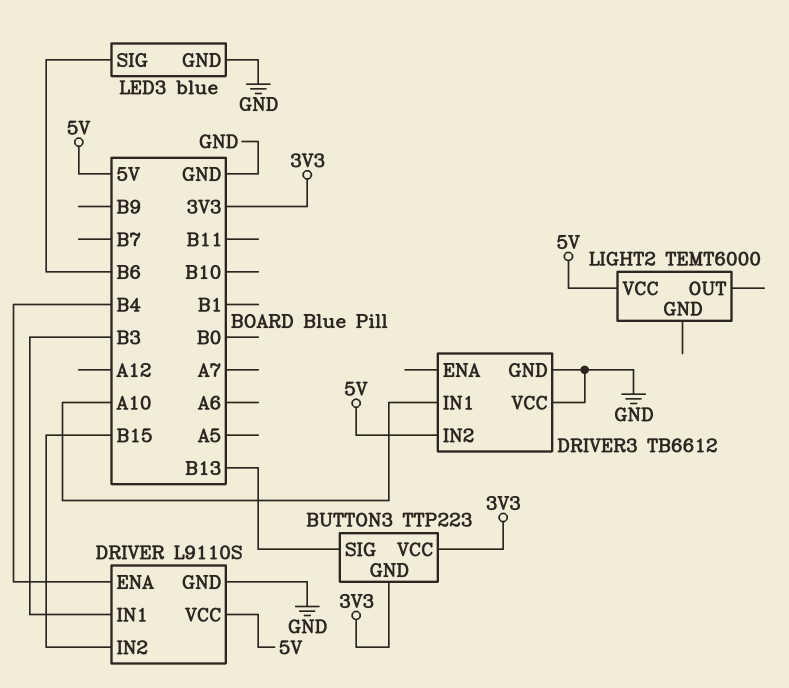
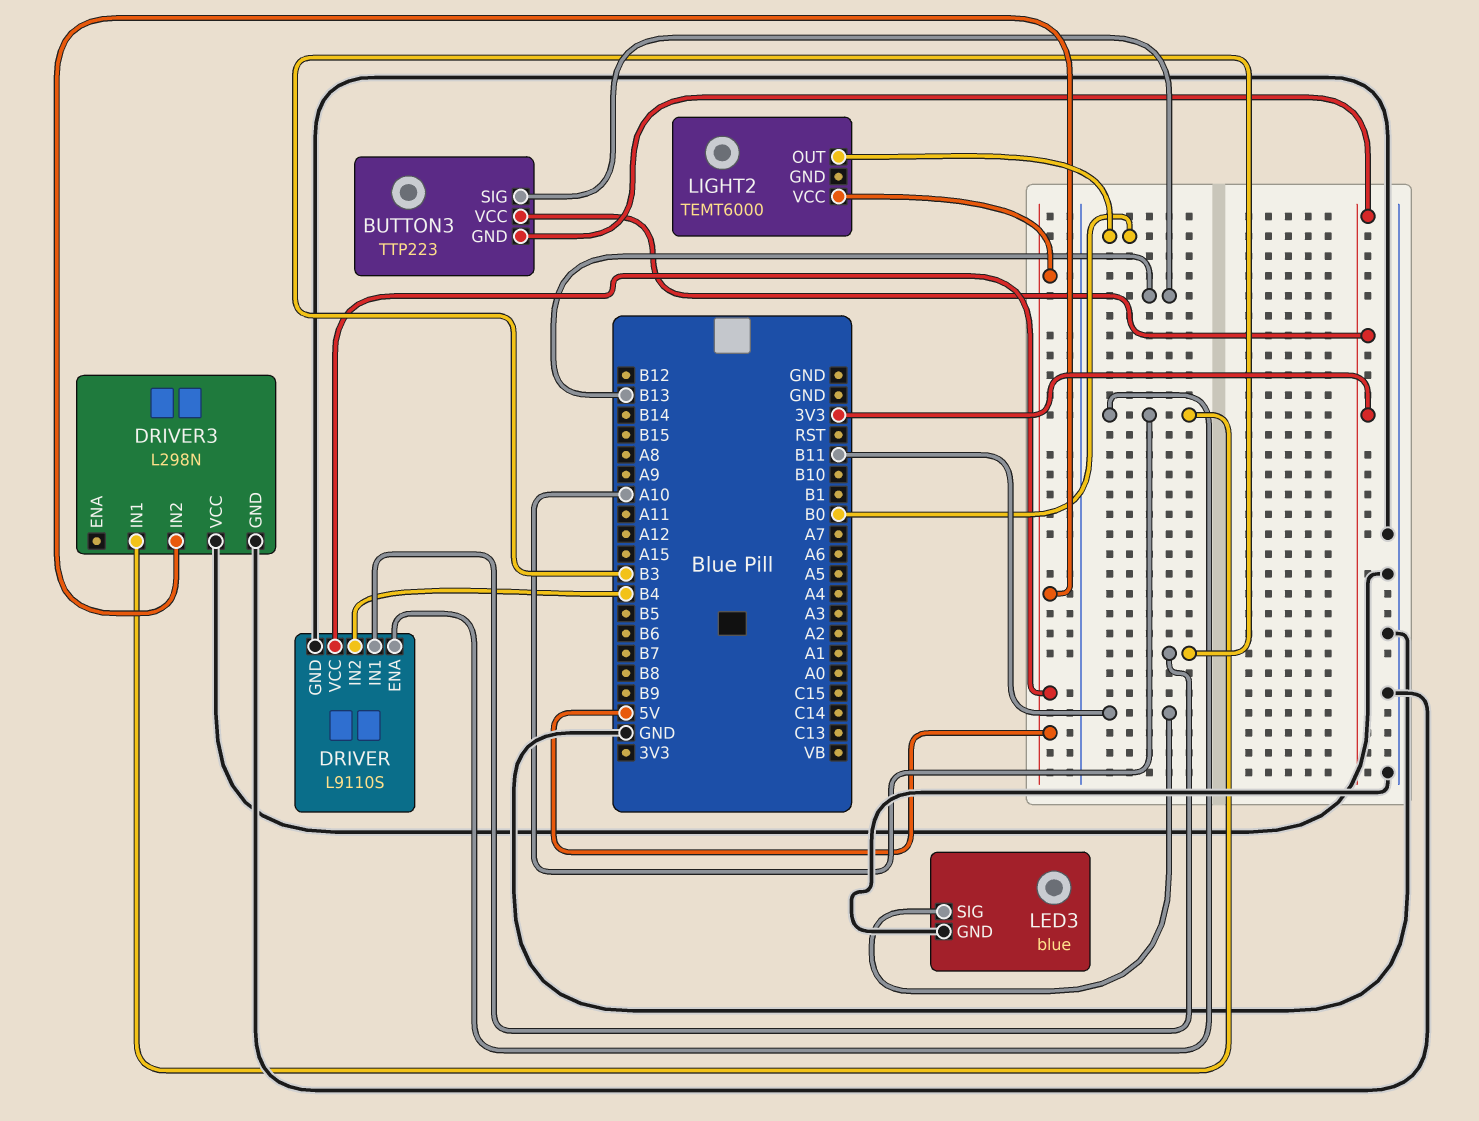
DRIVER pin ENA: B4 -> A10
DRIVER pin IN2: B15 -> B4
DRIVER3: TB6612 -> L298N
LED3 pin SIG: B6 -> B11
LIGHT2 pin OUT: none -> B0

